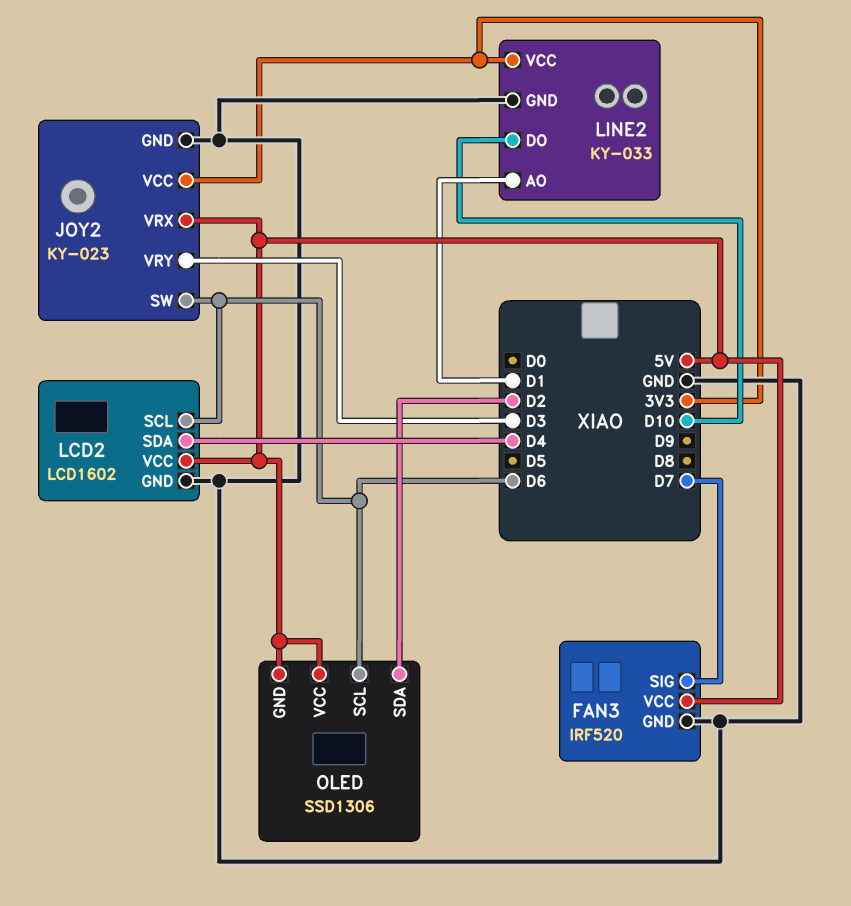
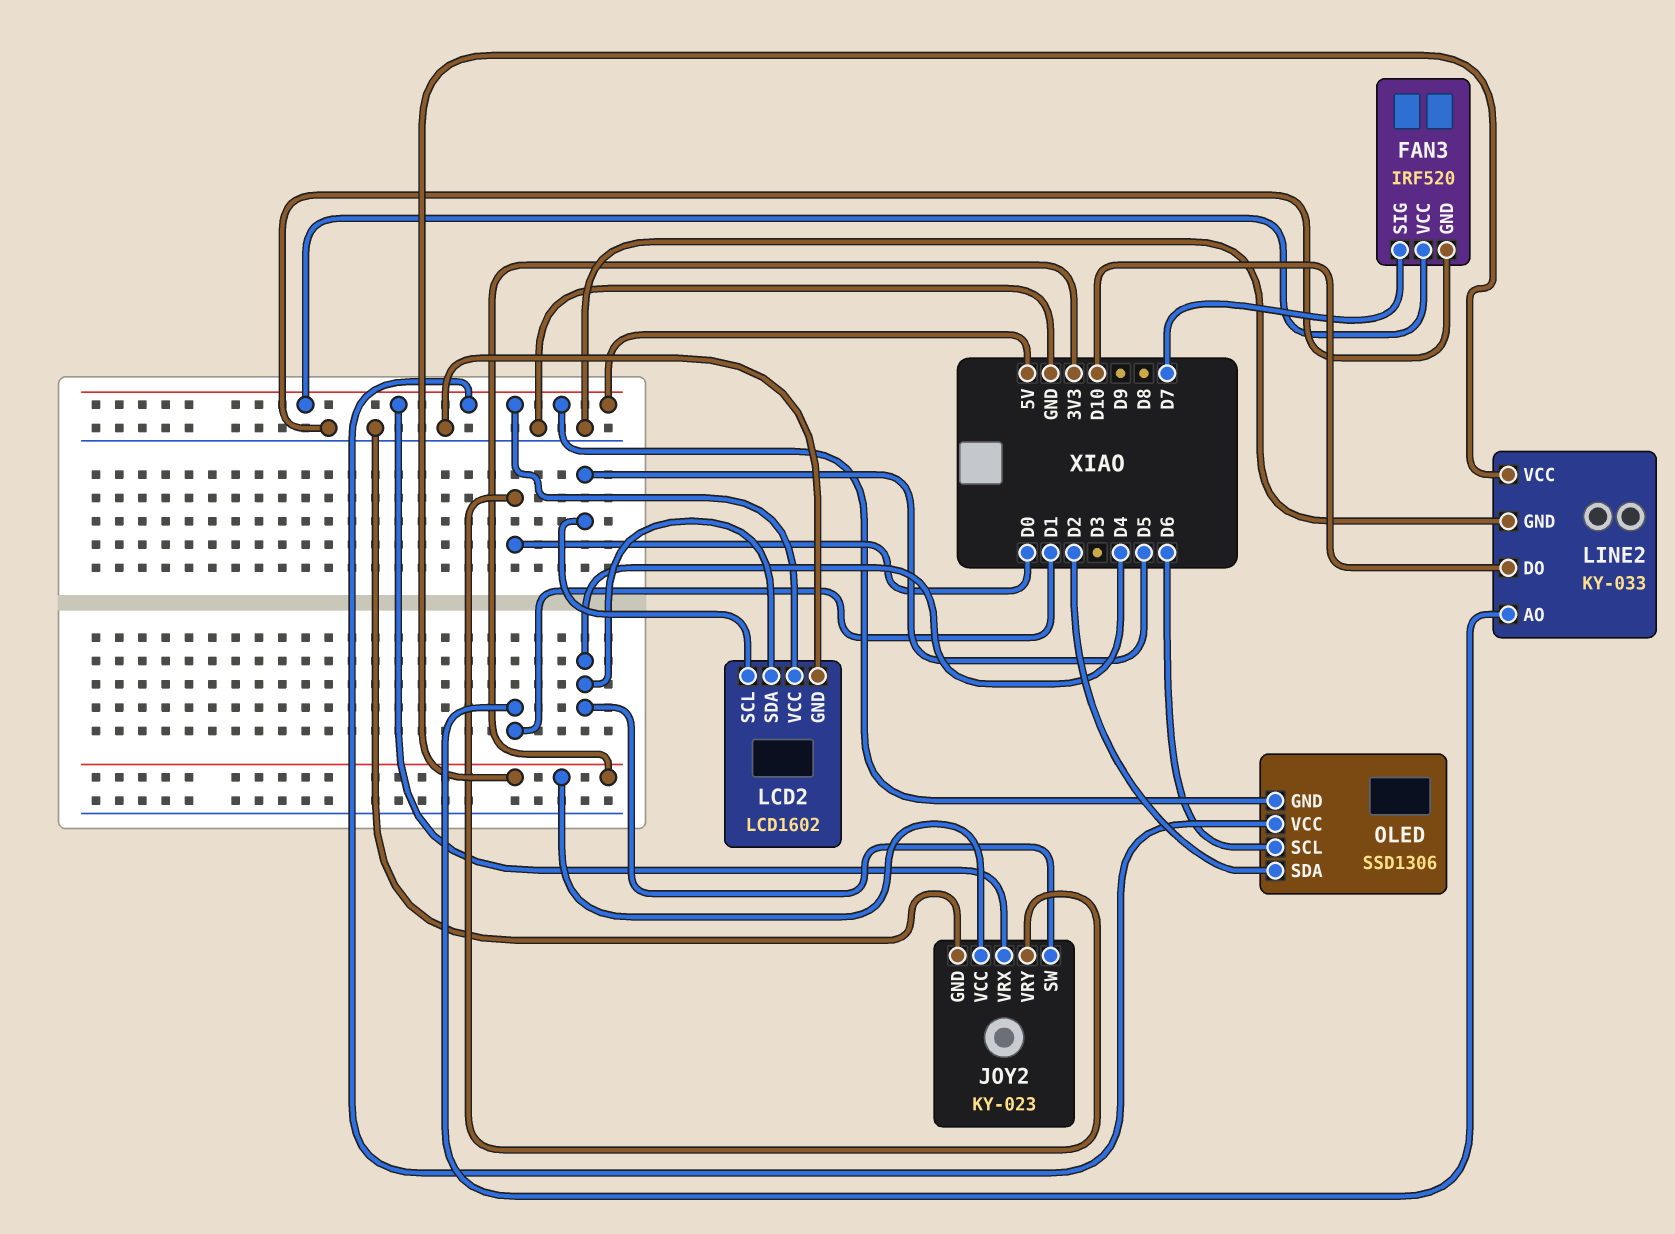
JOY2 pin SW: D6 -> D4
JOY2 pin VRY: D3 -> D0
LCD2 pin SCL: D6 -> D5

